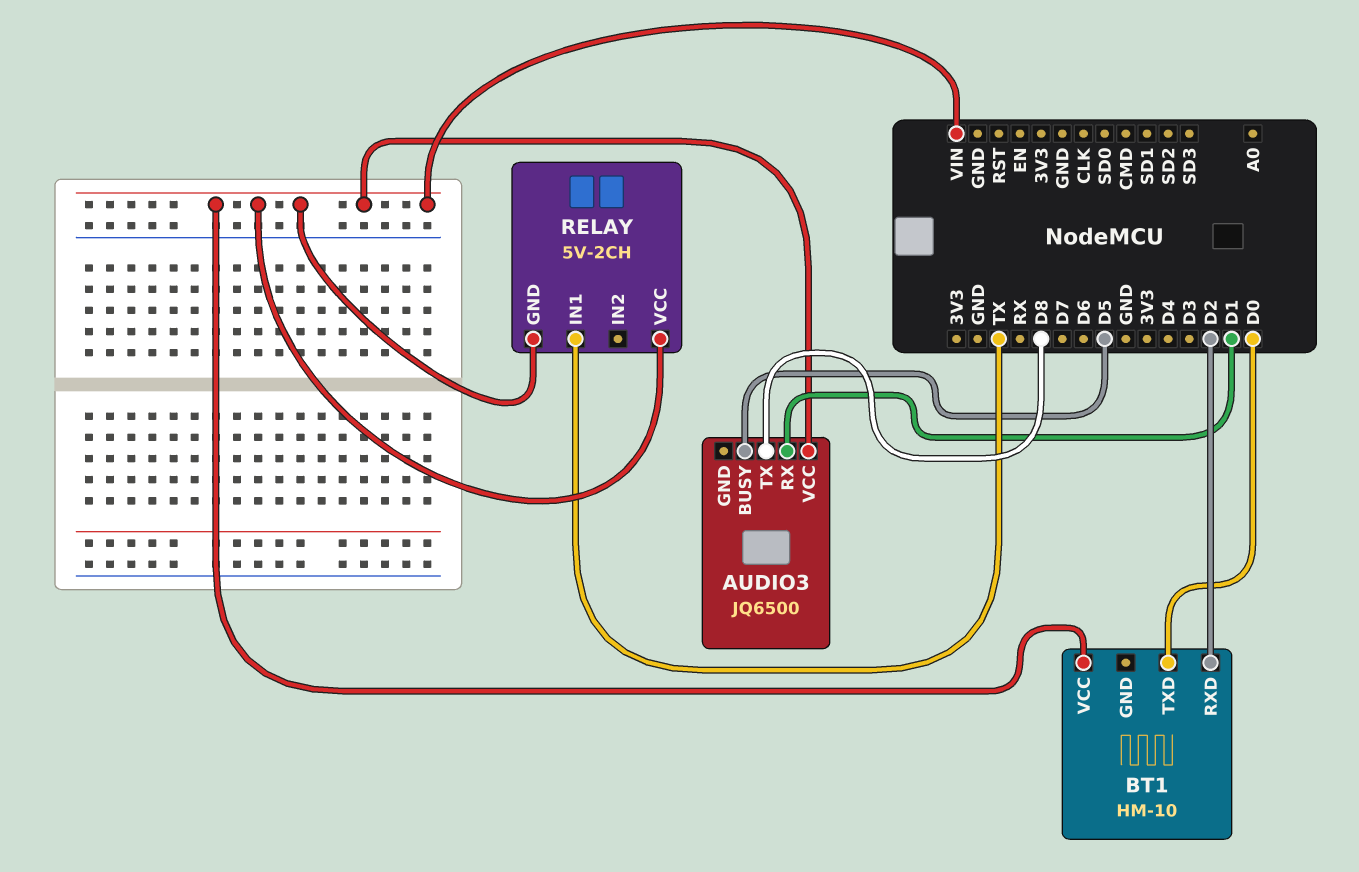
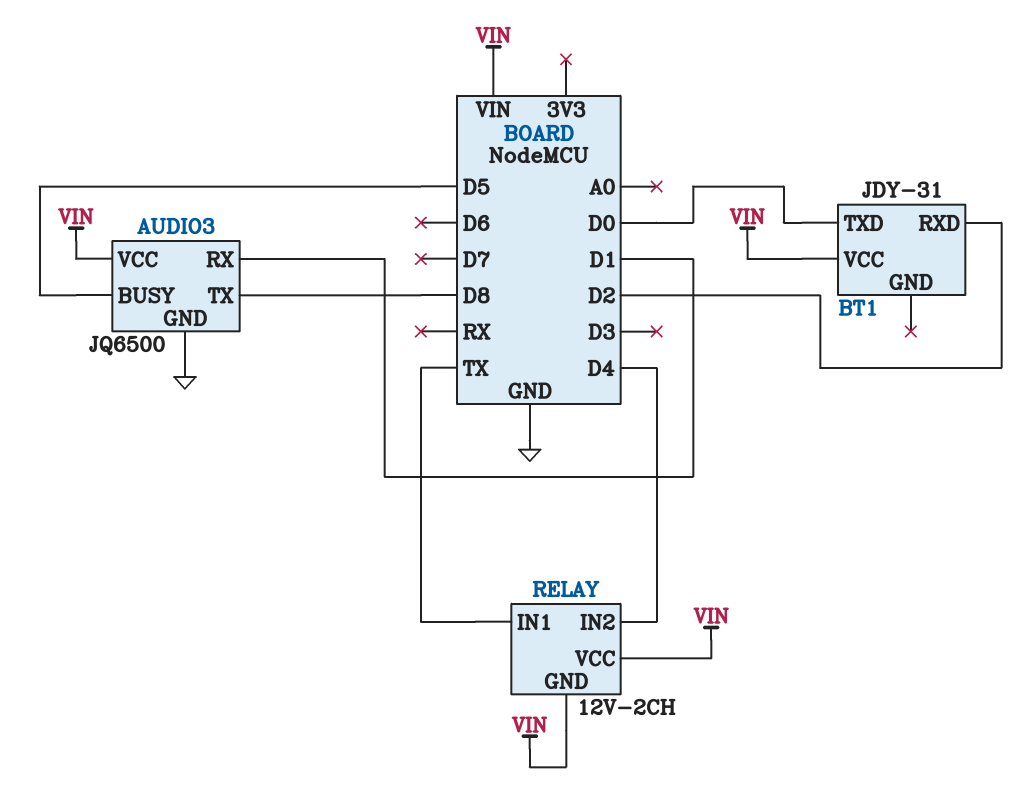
AUDIO3 pin GND: none -> GND
BT1: HM-10 -> JDY-31
RELAY: 5V-2CH -> 12V-2CH
RELAY pin IN2: none -> D4

